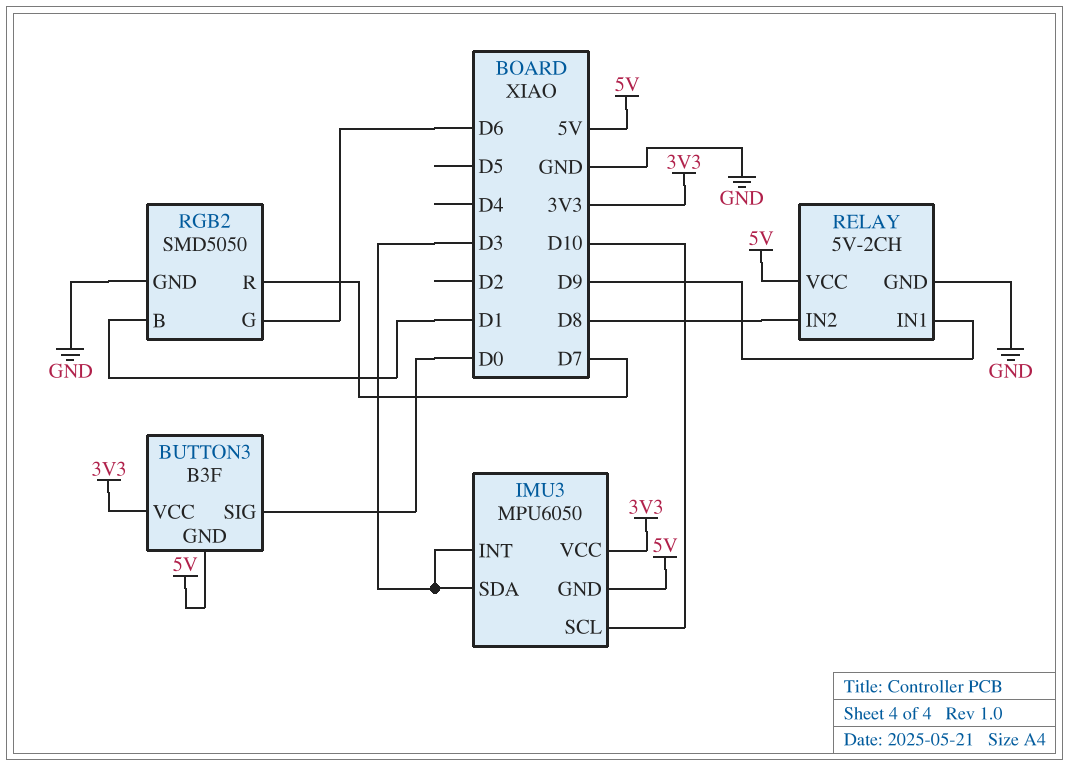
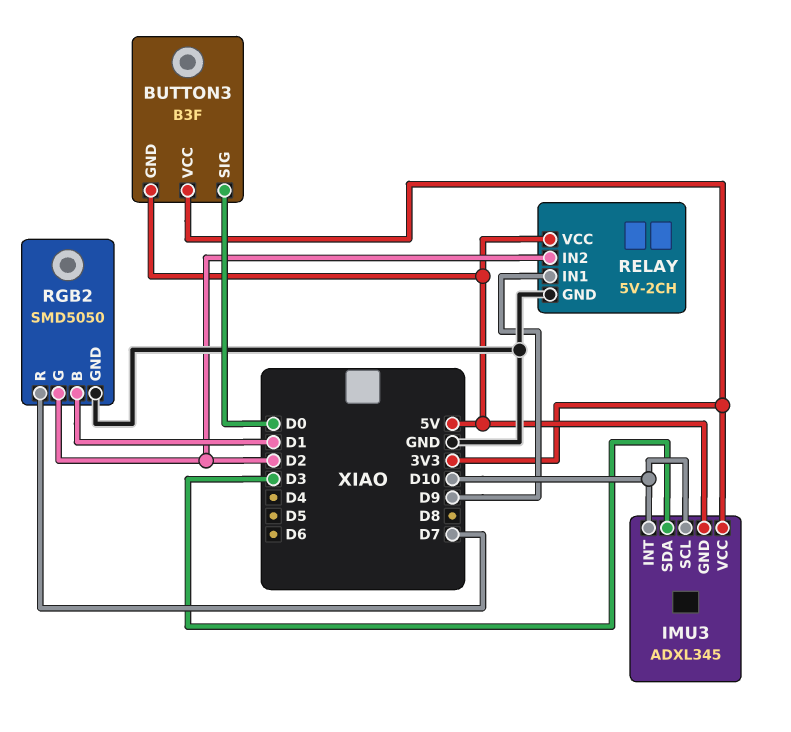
IMU3: MPU6050 -> ADXL345
IMU3 pin INT: D3 -> D10
RELAY pin IN2: D8 -> D2
RGB2 pin G: D6 -> D2

